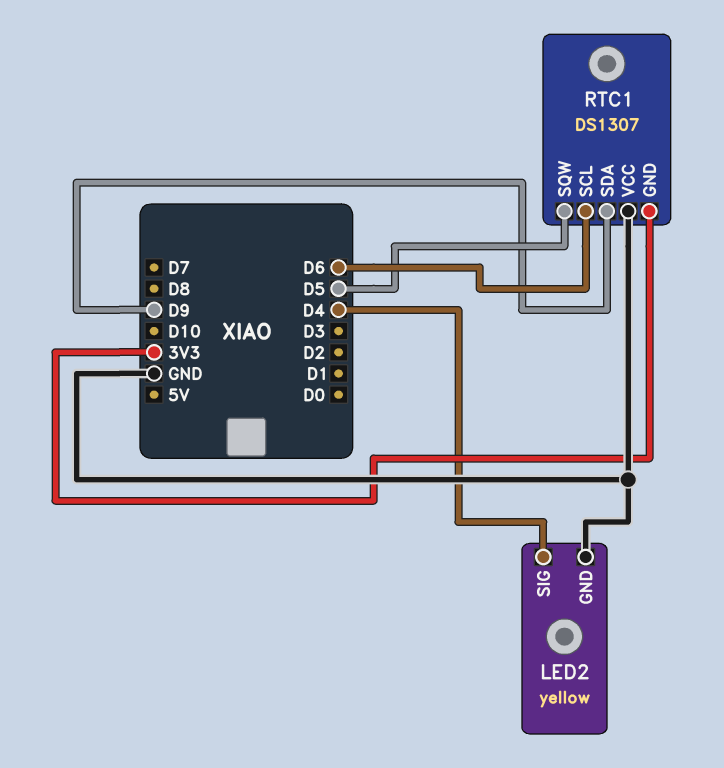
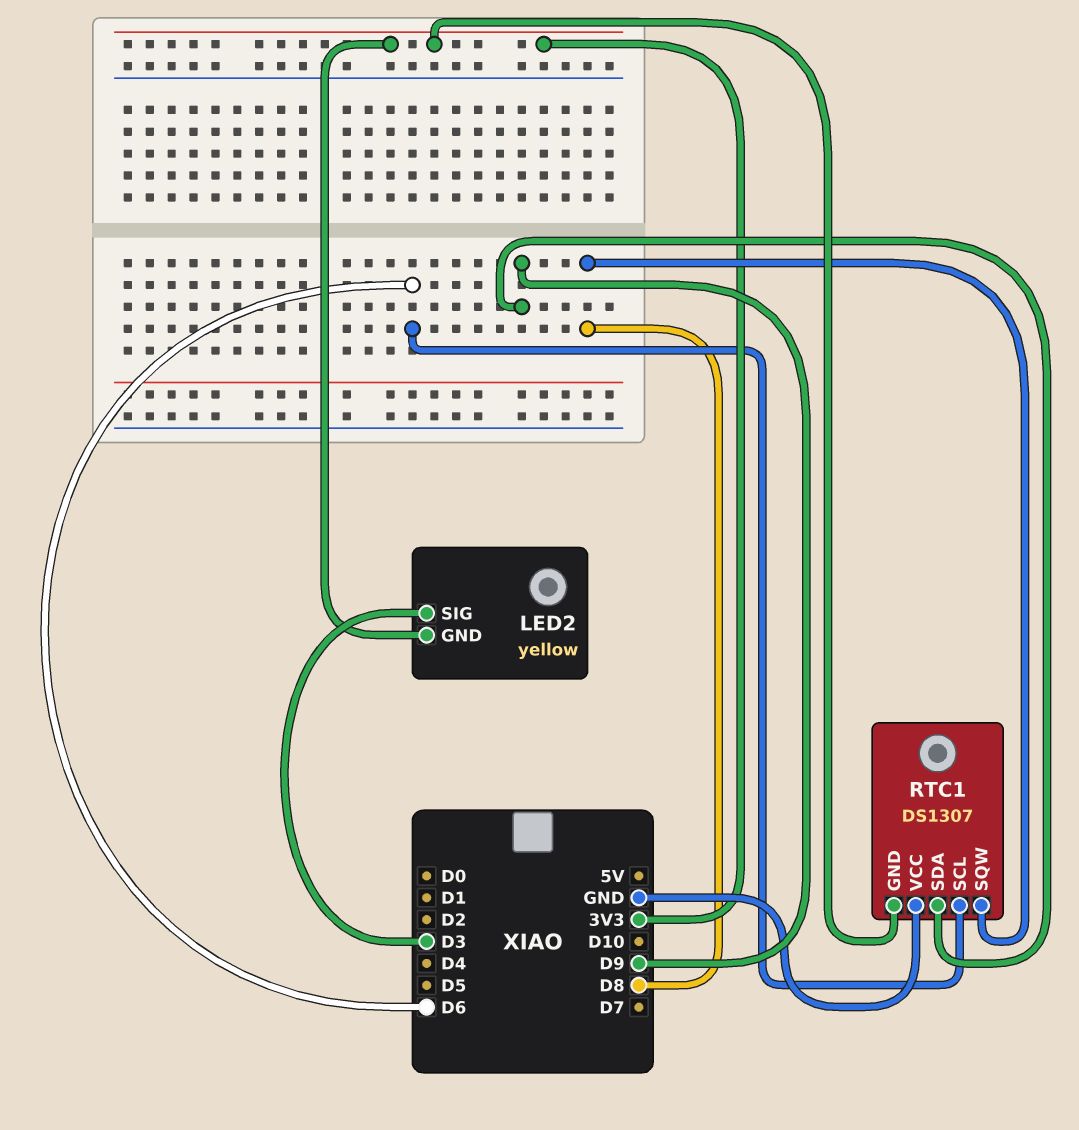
LED2 pin GND: GND -> 3V3
LED2 pin SIG: D4 -> D3
RTC1 pin SQW: D5 -> D8

